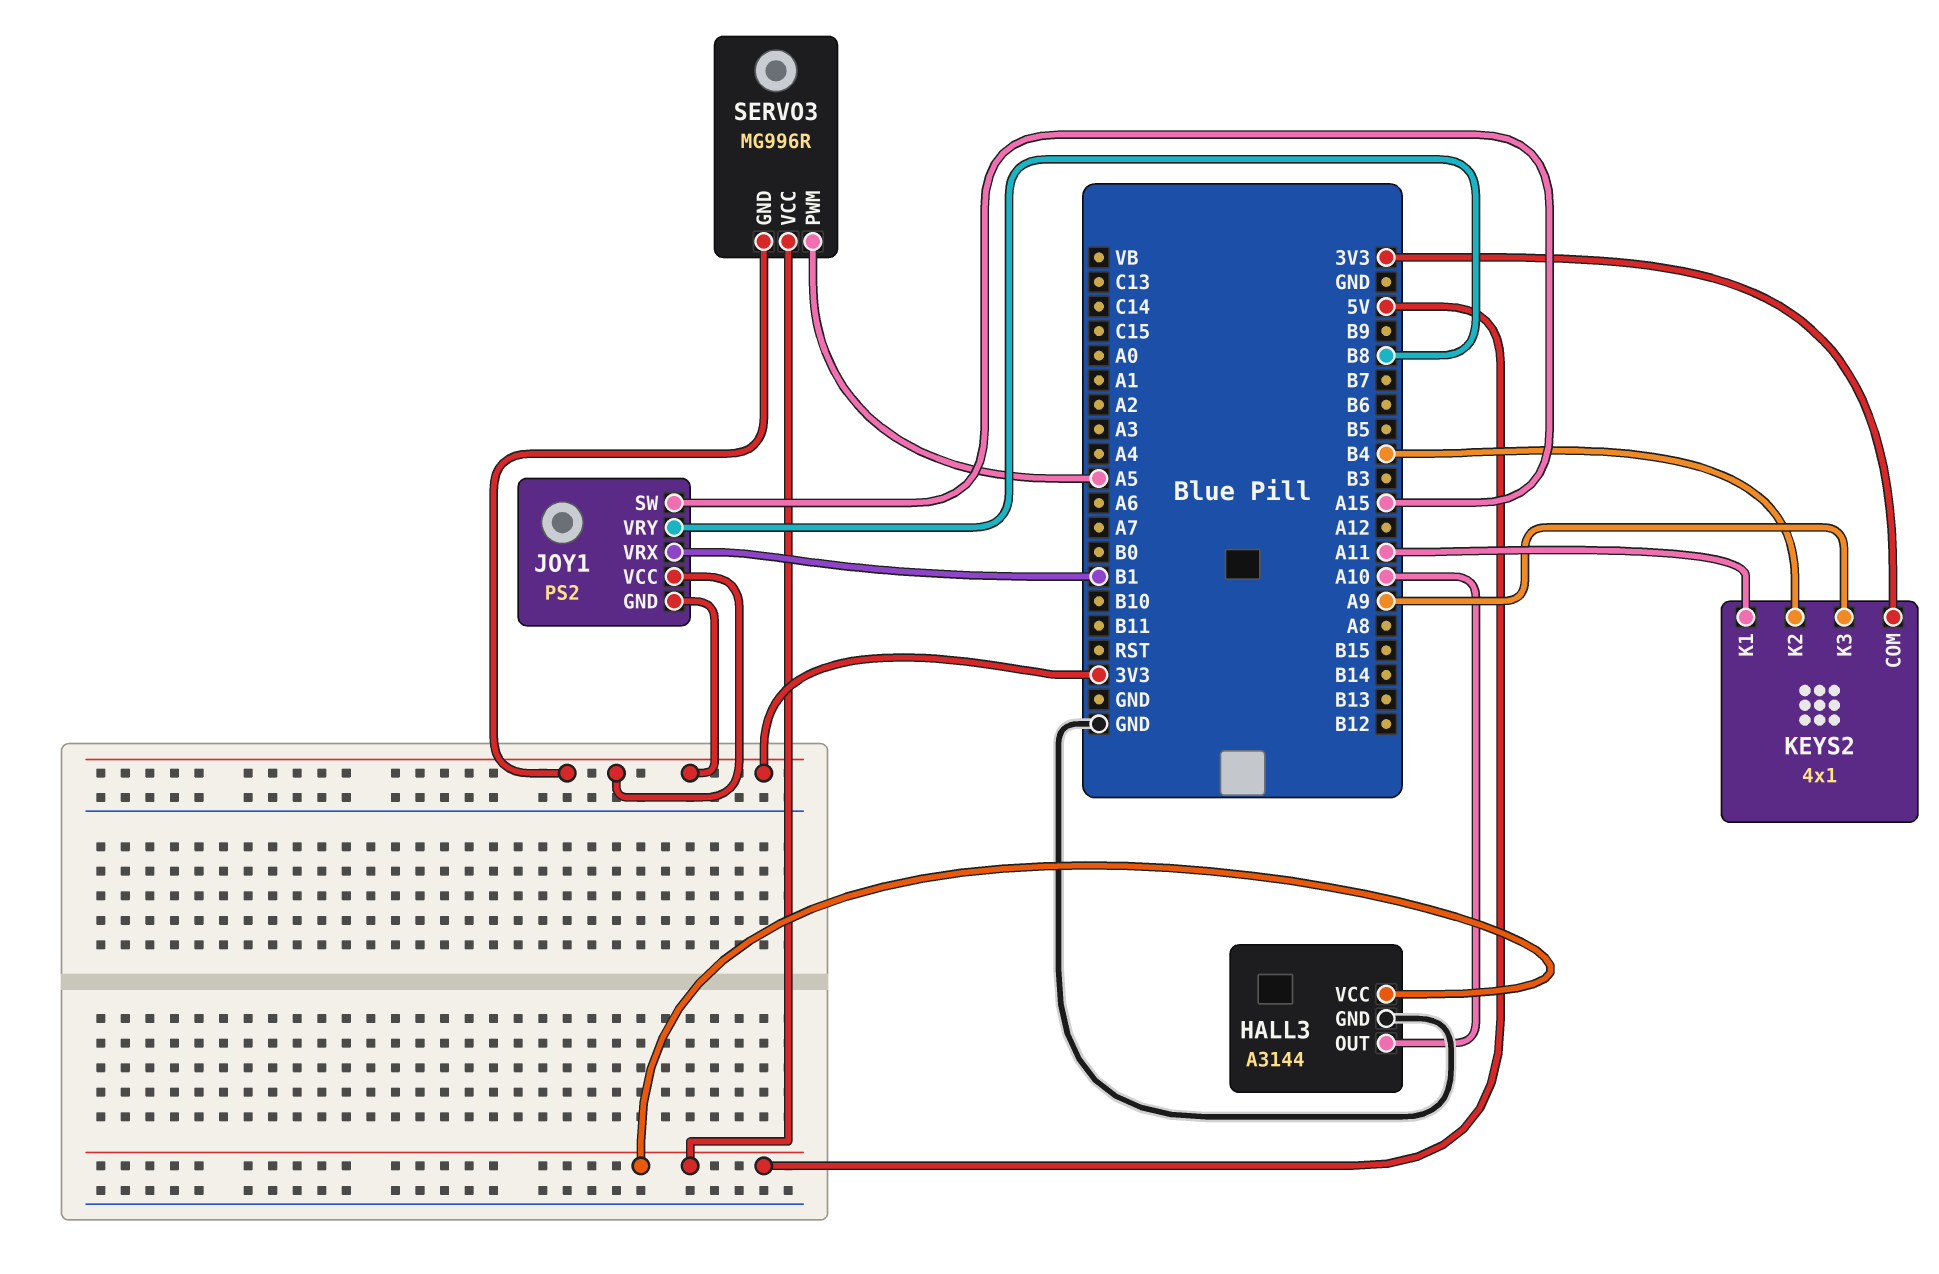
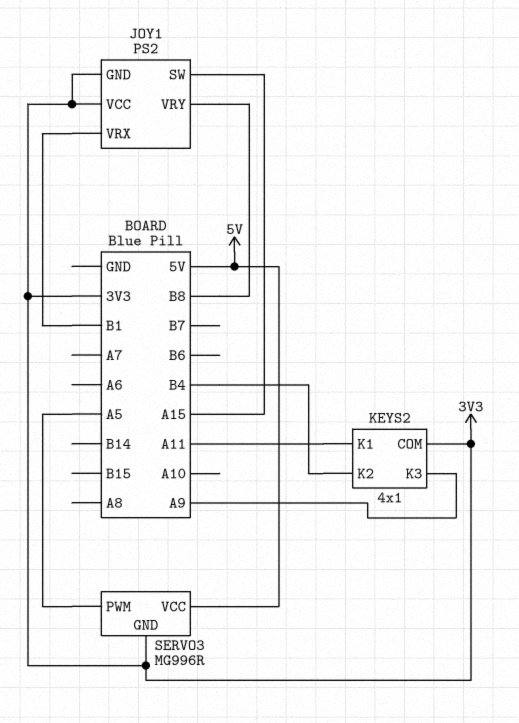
HALL3: A3144 -> none
HALL3 pin GND: GND -> none
HALL3 pin OUT: A10 -> none
HALL3 pin VCC: 5V -> none

